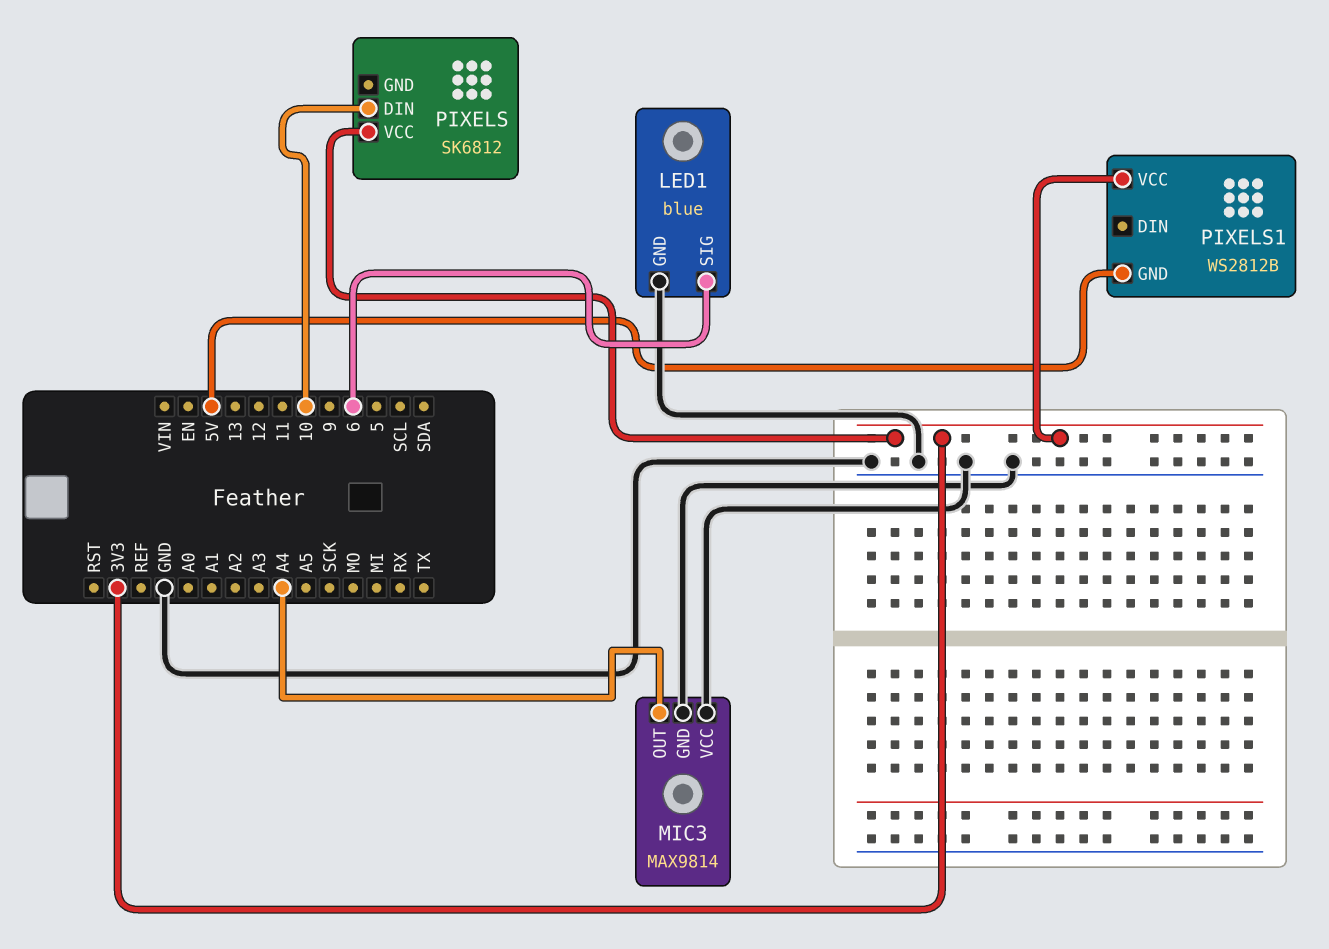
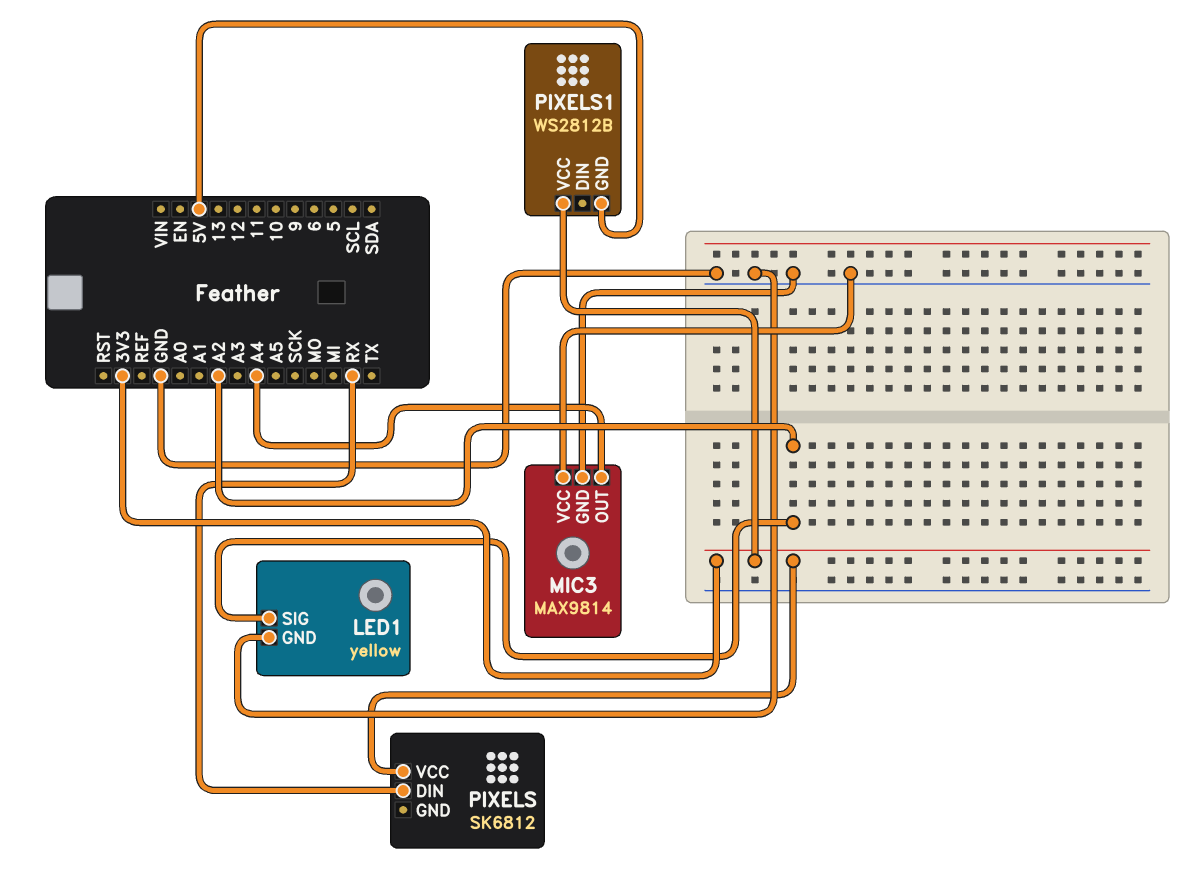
LED1: blue -> yellow
LED1 pin SIG: 6 -> A2
PIXELS pin DIN: 10 -> RX

